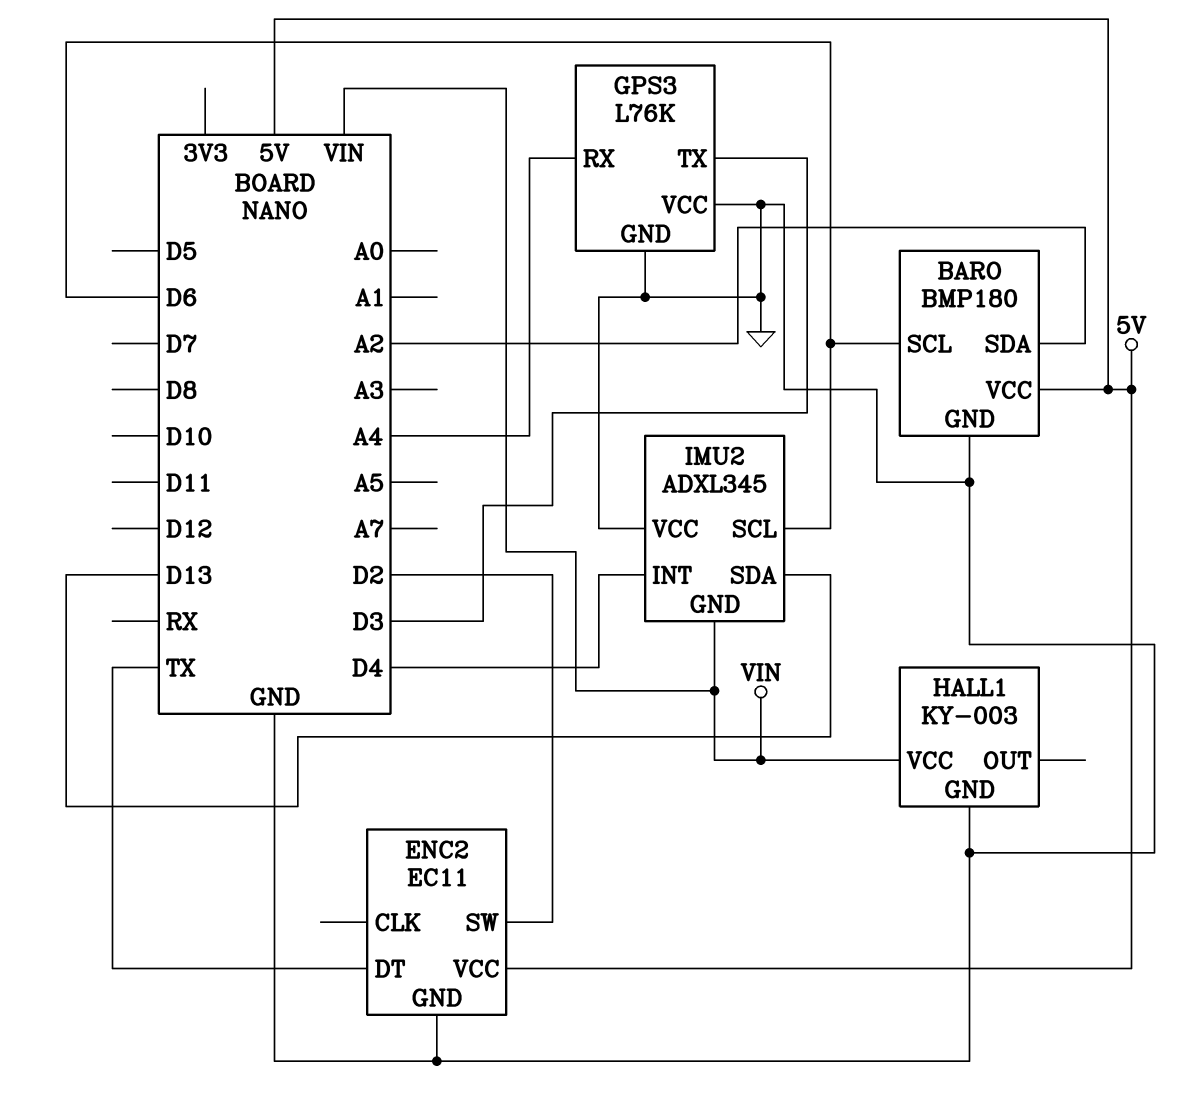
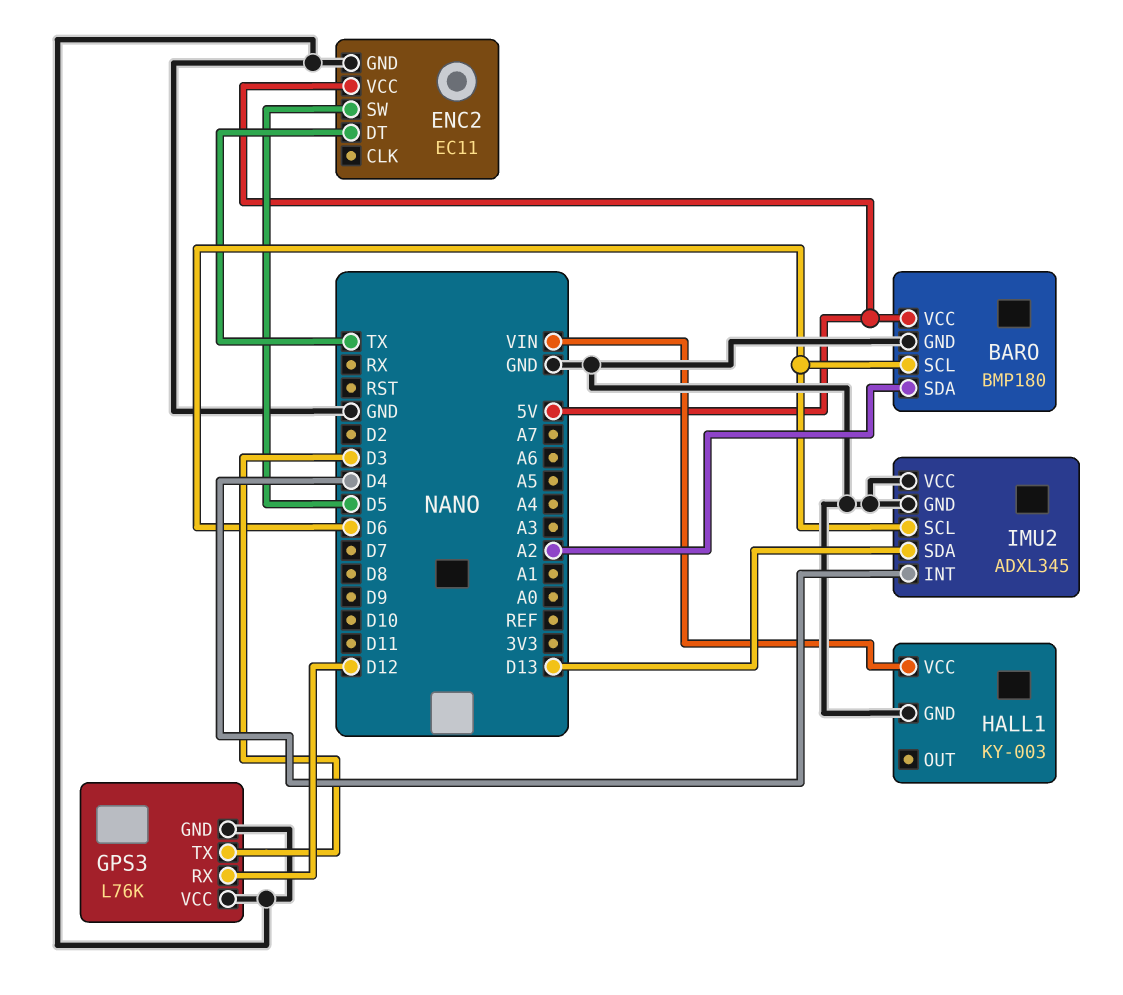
ENC2 pin SW: D2 -> D5
GPS3 pin RX: A4 -> D12
IMU2 pin GND: VIN -> GND

